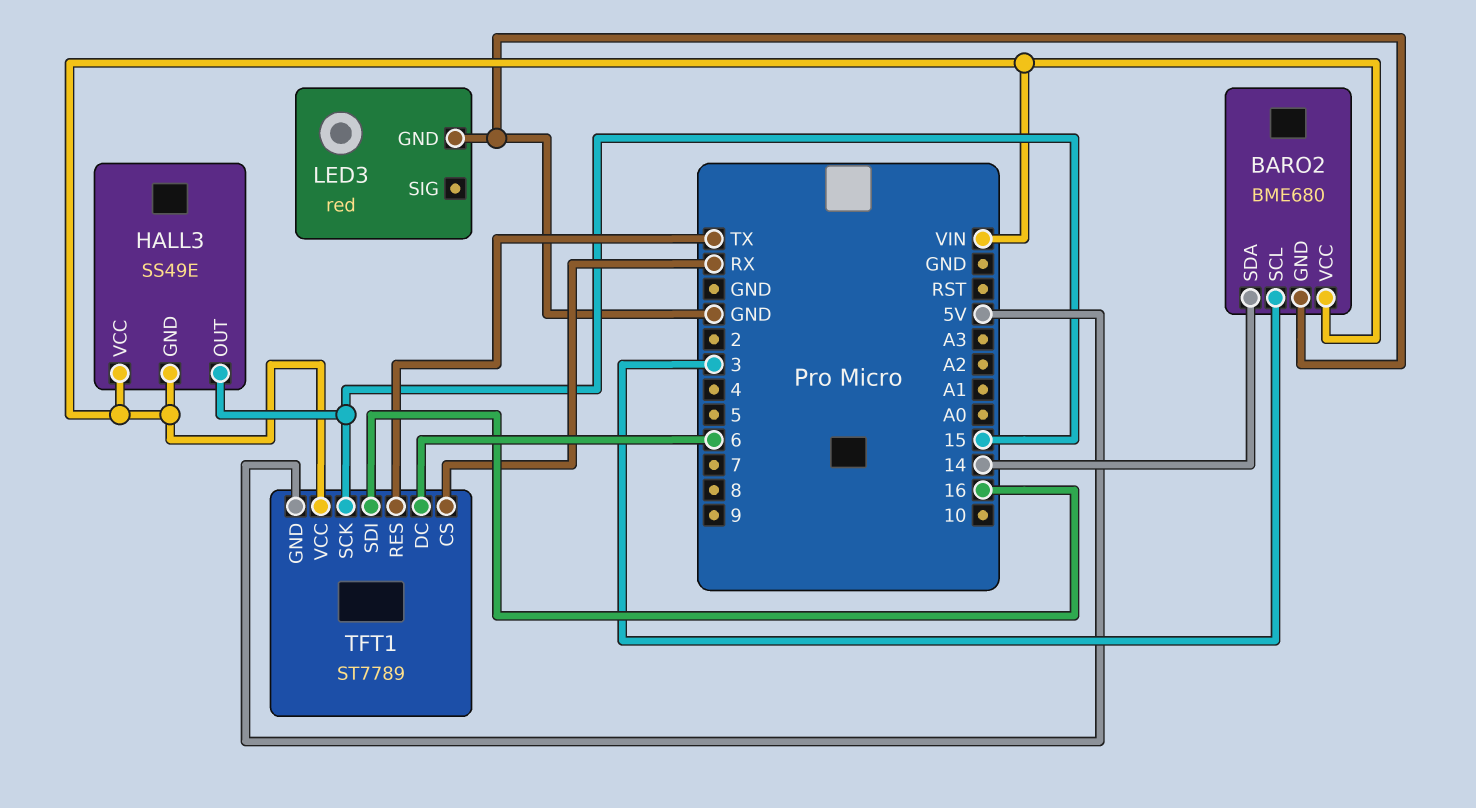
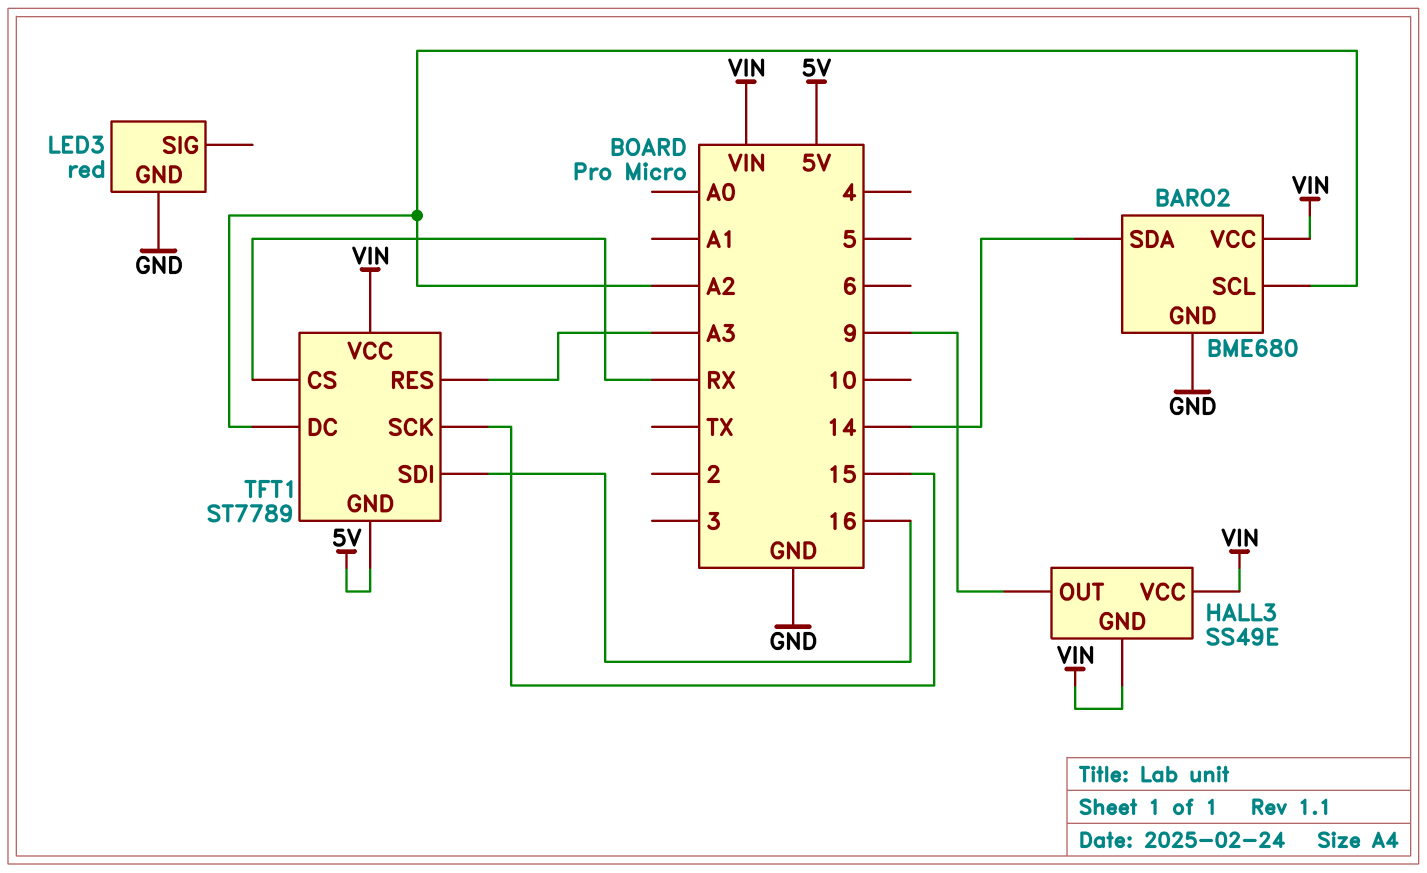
BARO2 pin SCL: 3 -> A2
HALL3 pin OUT: 15 -> 9
TFT1 pin DC: 6 -> A2
TFT1 pin RES: TX -> A3

